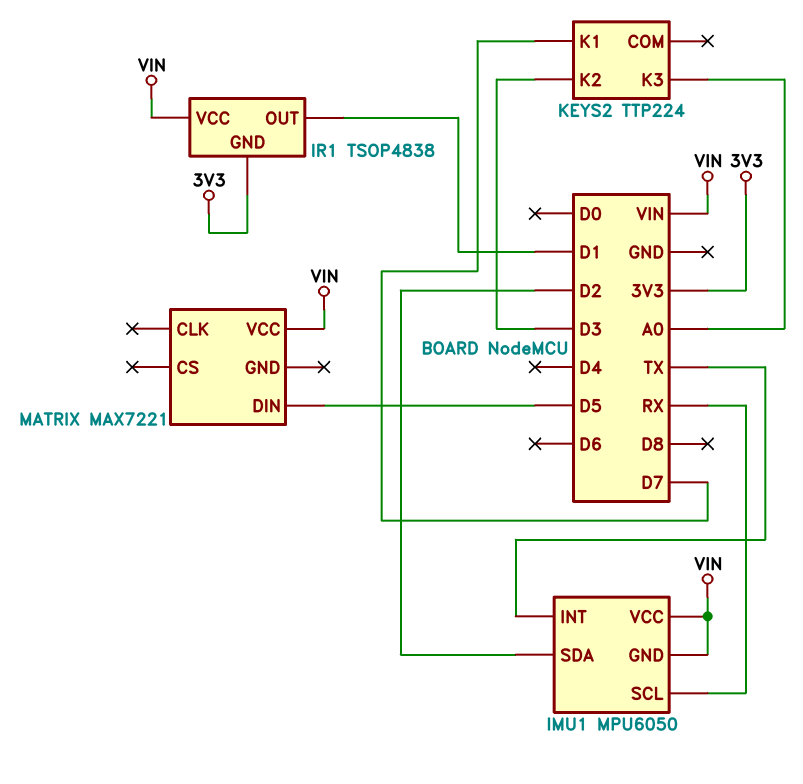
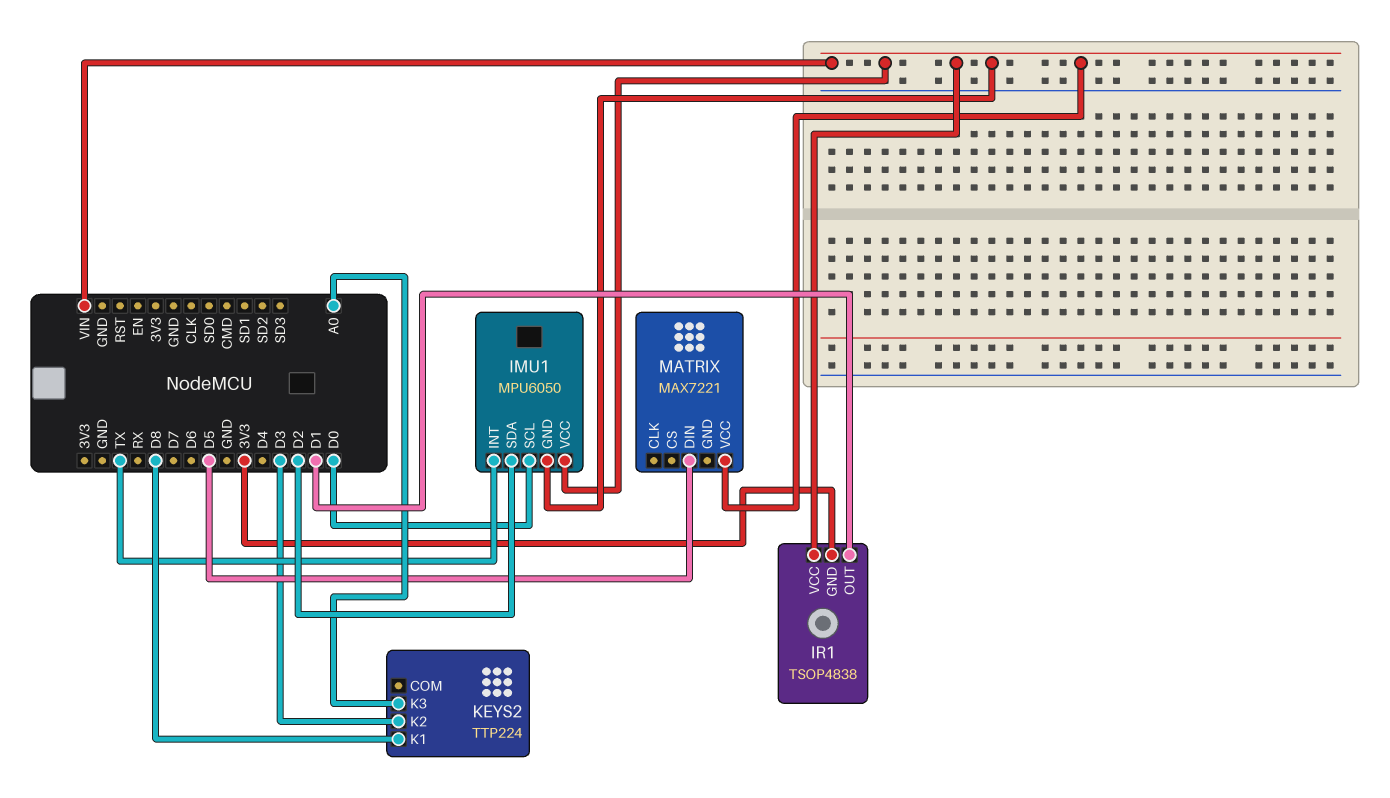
IMU1 pin SCL: RX -> D0
KEYS2 pin K1: D7 -> D8

